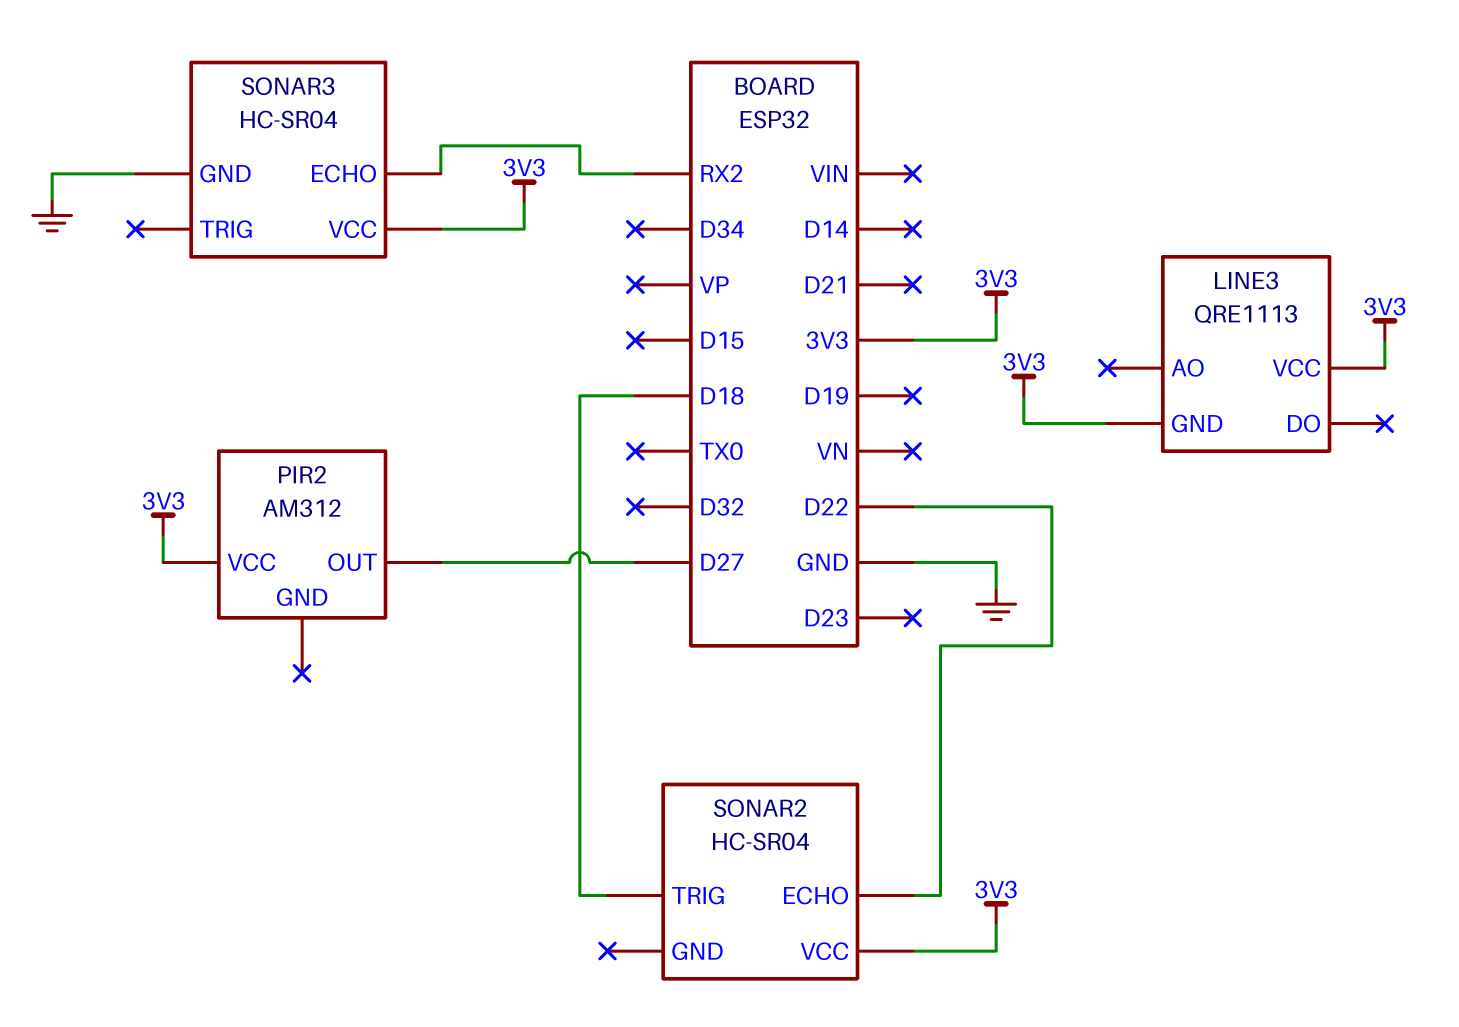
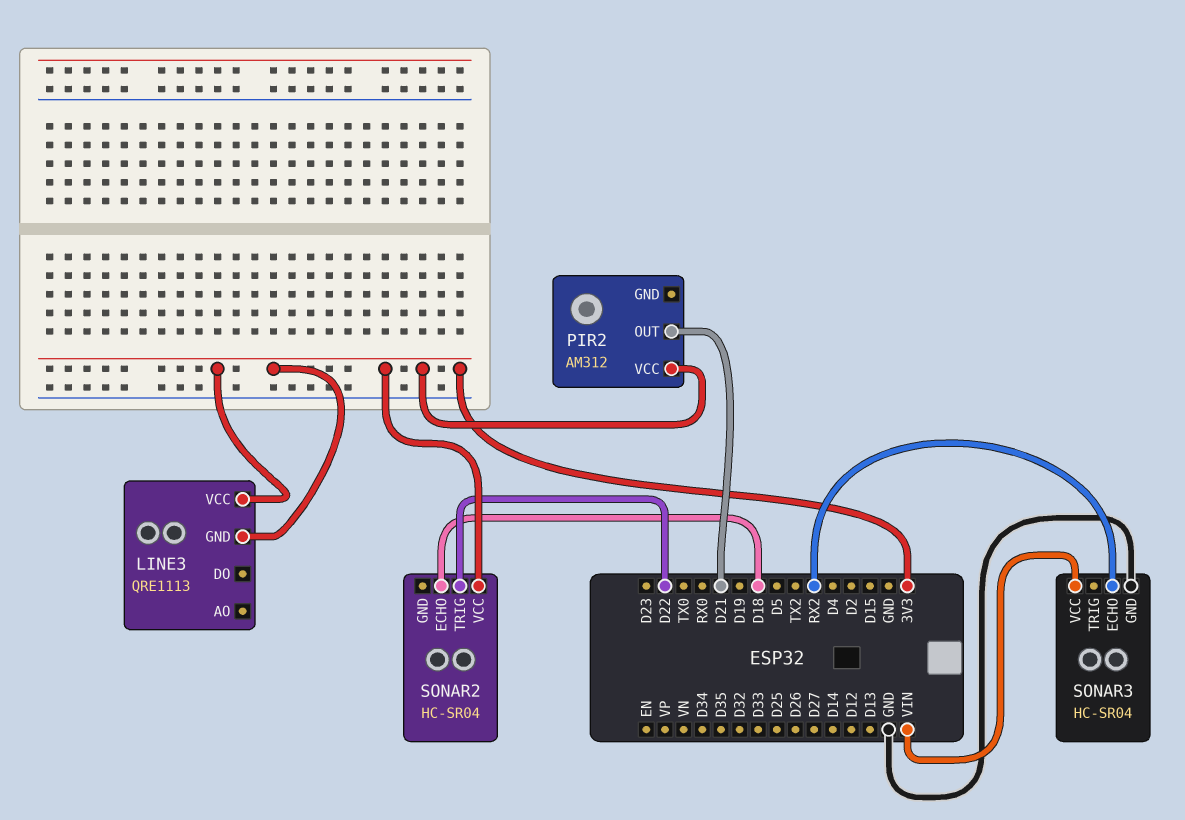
PIR2 pin OUT: D27 -> D21
SONAR2 pin ECHO: D22 -> D18
SONAR2 pin TRIG: D18 -> D22
SONAR3 pin VCC: 3V3 -> VIN

